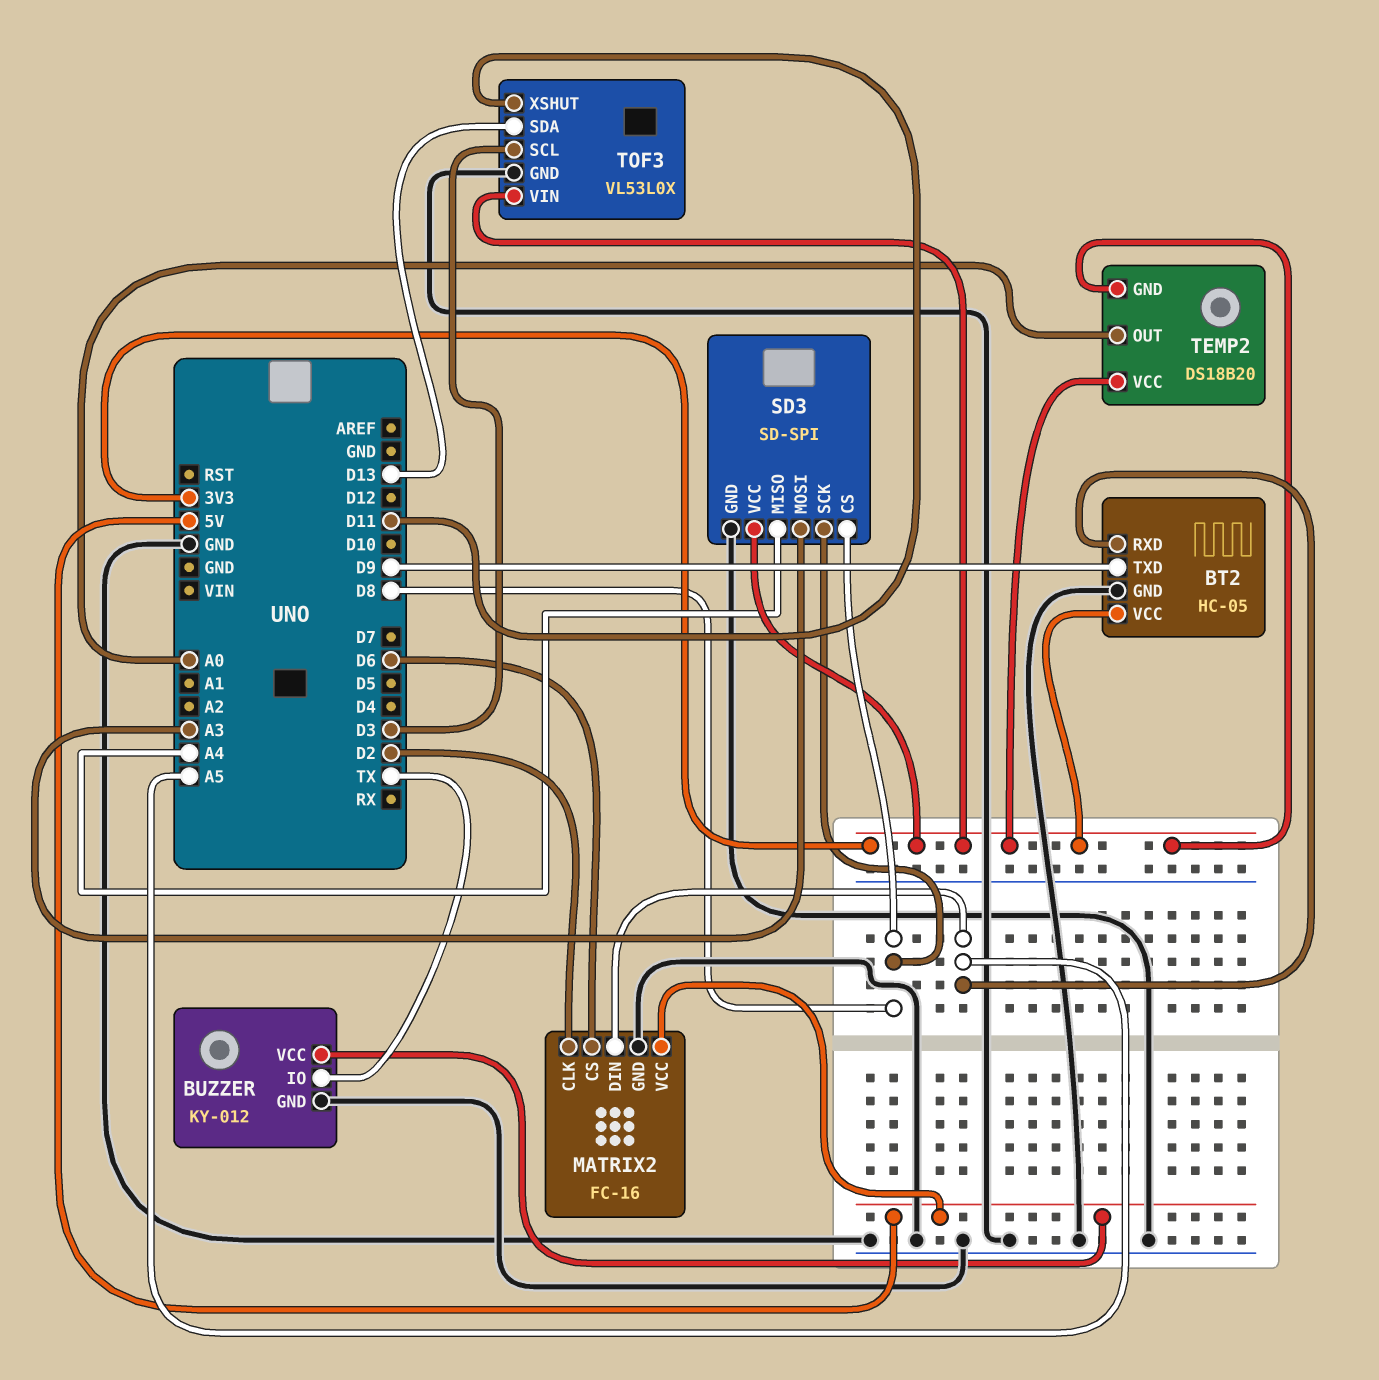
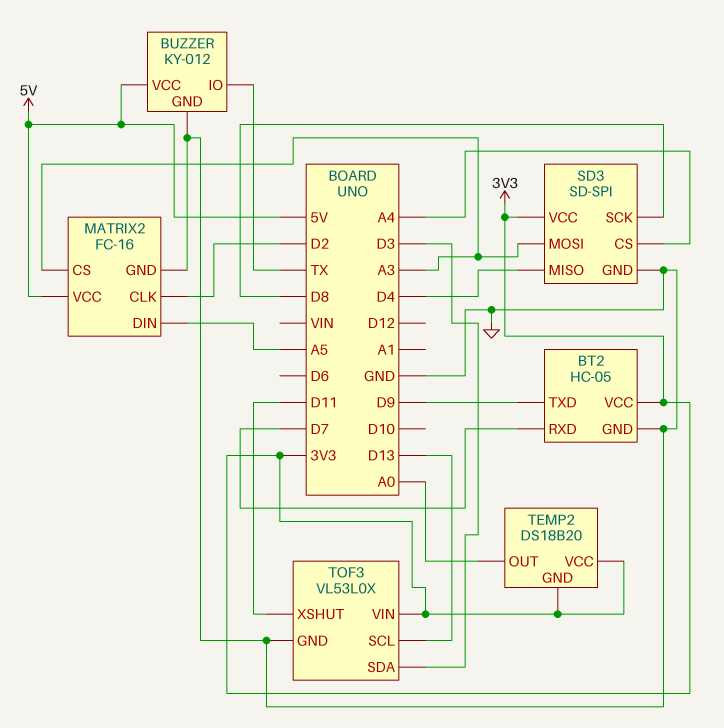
BT2 pin RXD: A5 -> D7
MATRIX2 pin CS: D6 -> A3
SD3 pin CS: D8 -> A4
SD3 pin MISO: A4 -> D4
TOF3 pin SCL: D3 -> D13
TOF3 pin SDA: D13 -> D3

